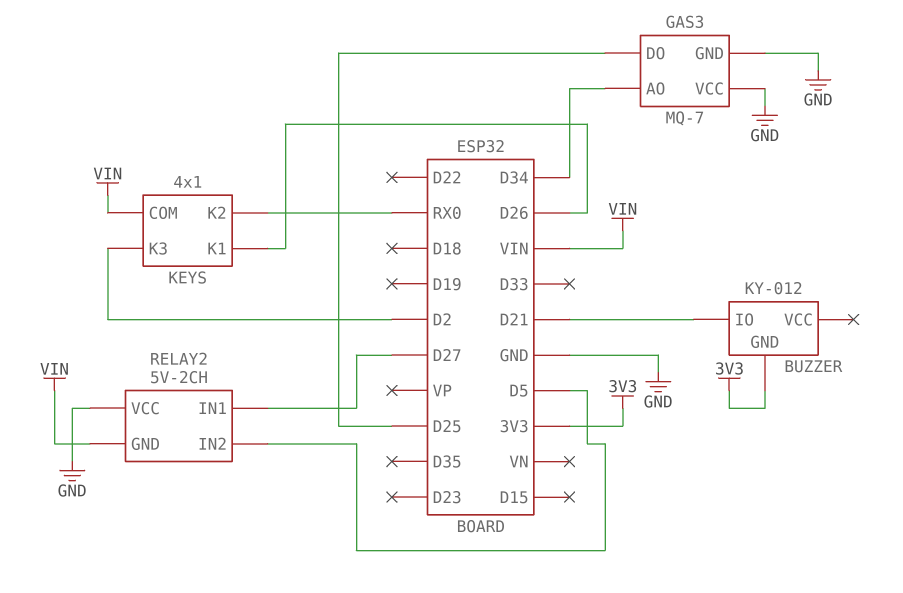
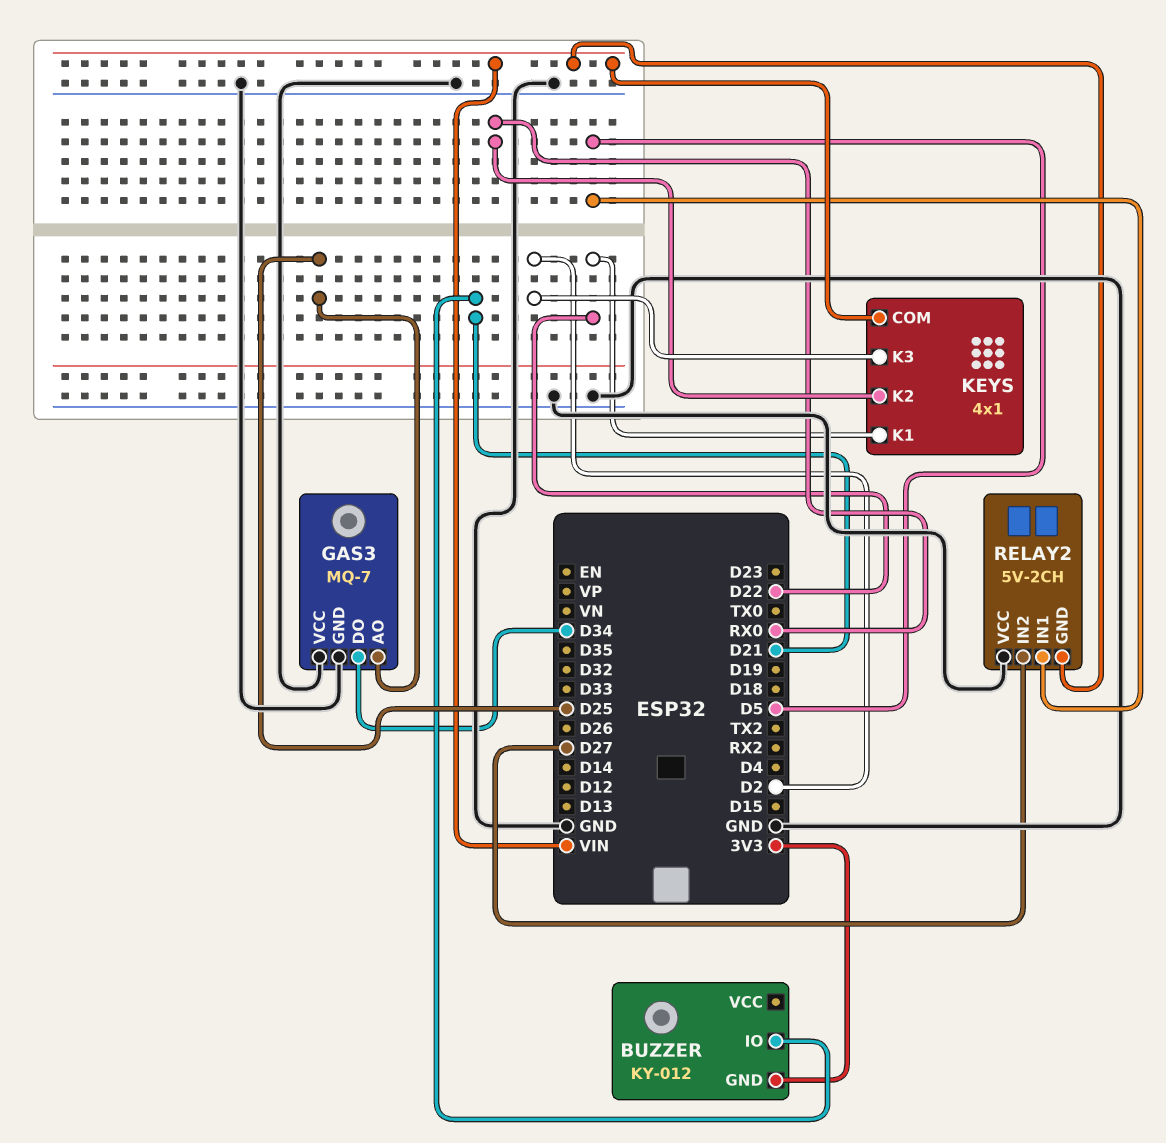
GAS3 pin AO: D34 -> D25
GAS3 pin DO: D25 -> D34
KEYS pin K1: D26 -> D22
RELAY2 pin IN1: D27 -> D5
RELAY2 pin IN2: D5 -> D27

